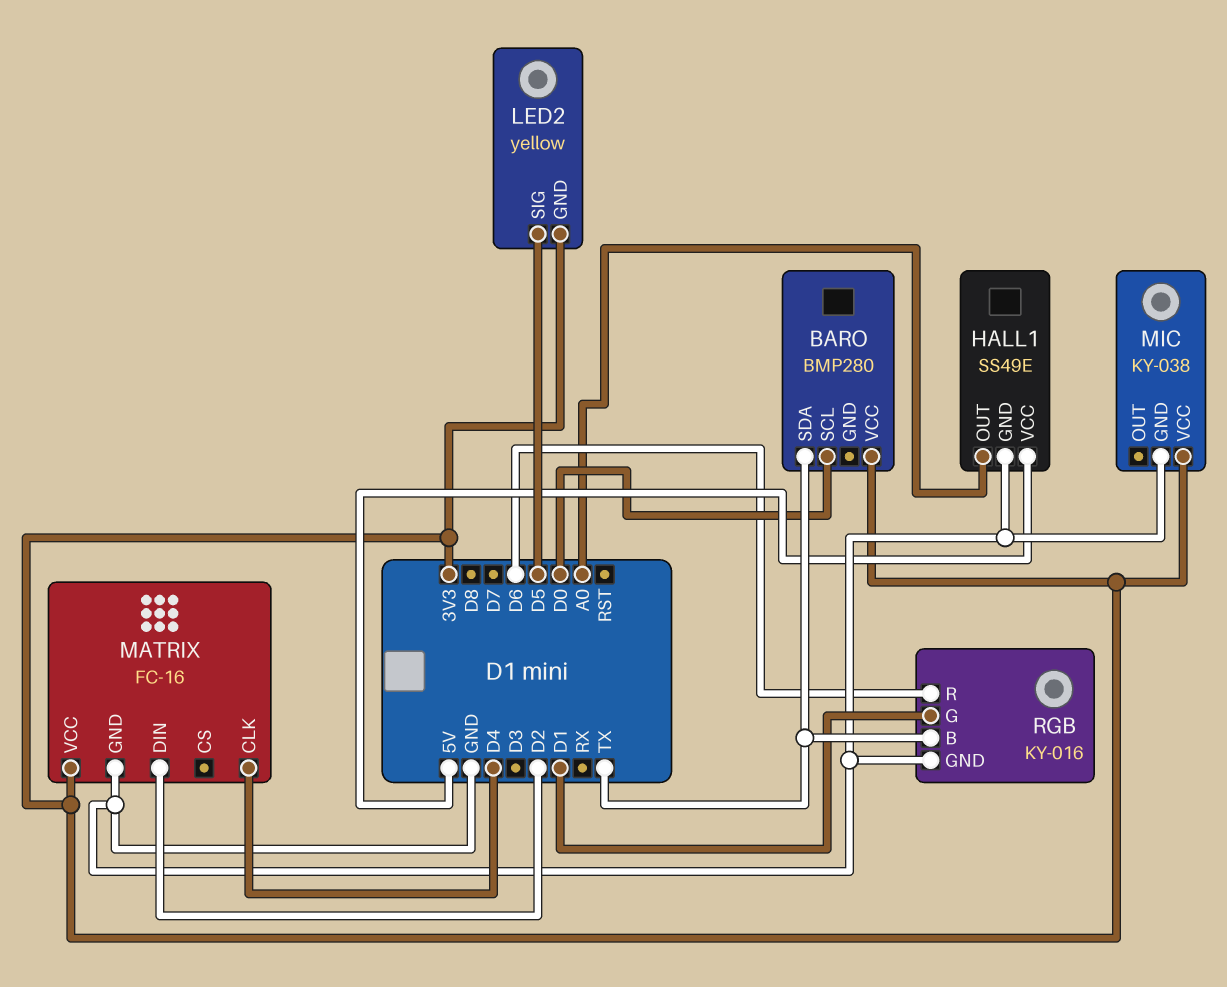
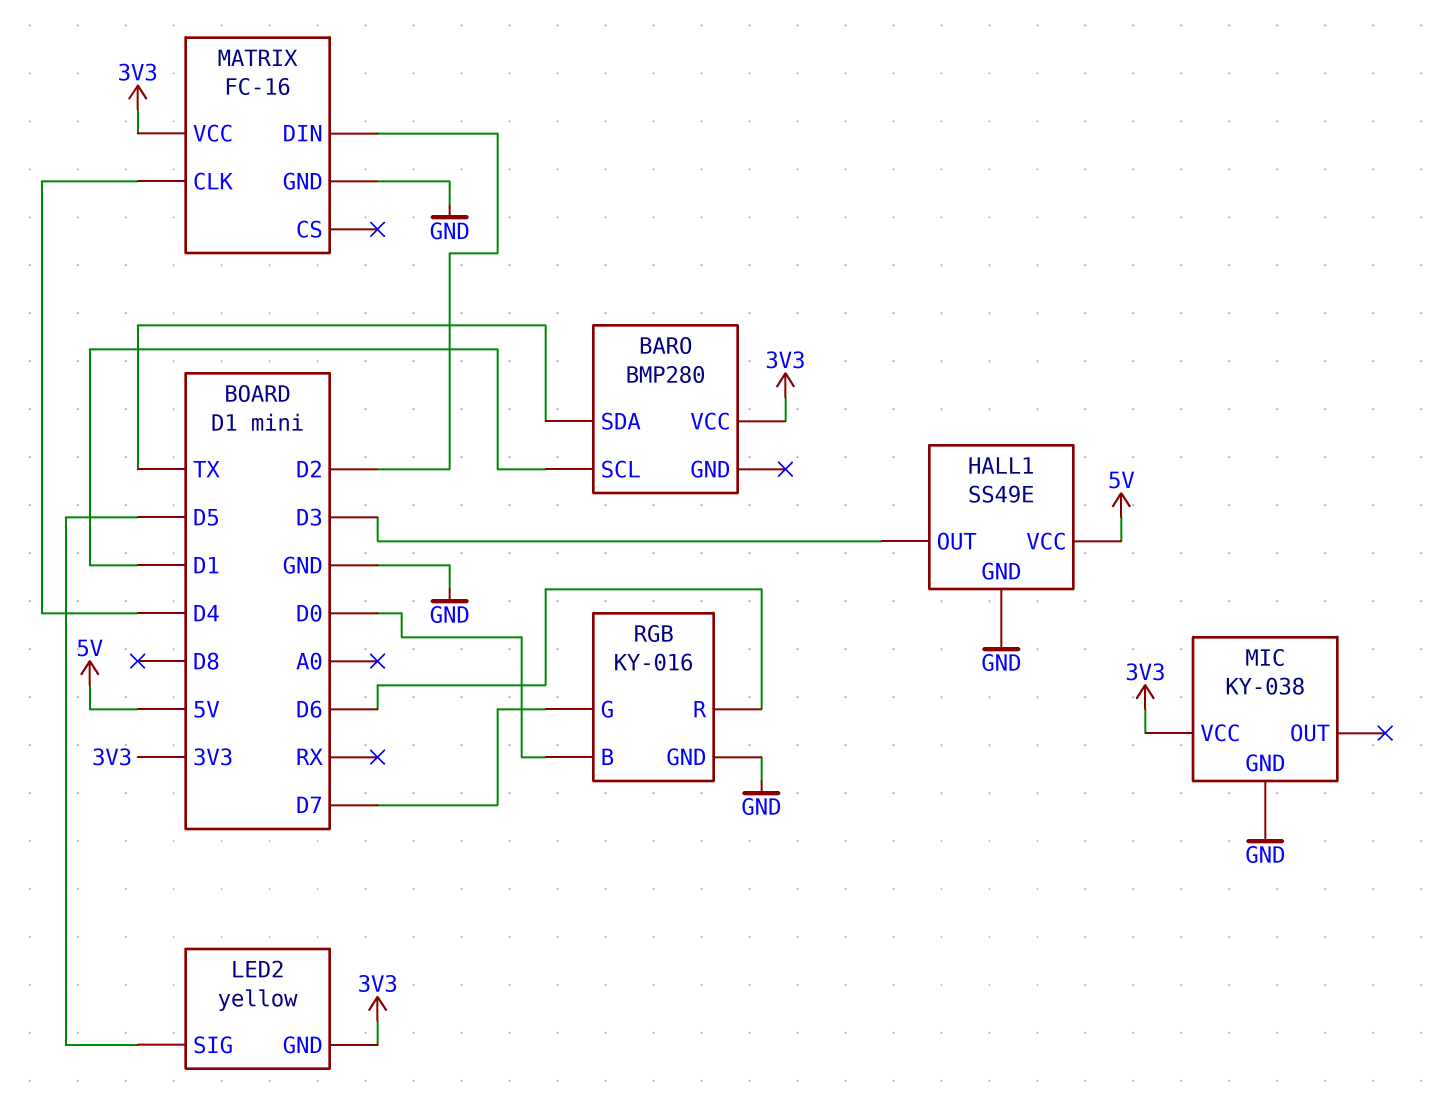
BARO pin SCL: D0 -> D1
HALL1 pin OUT: A0 -> D3
RGB pin B: TX -> D0
RGB pin G: D1 -> D7

